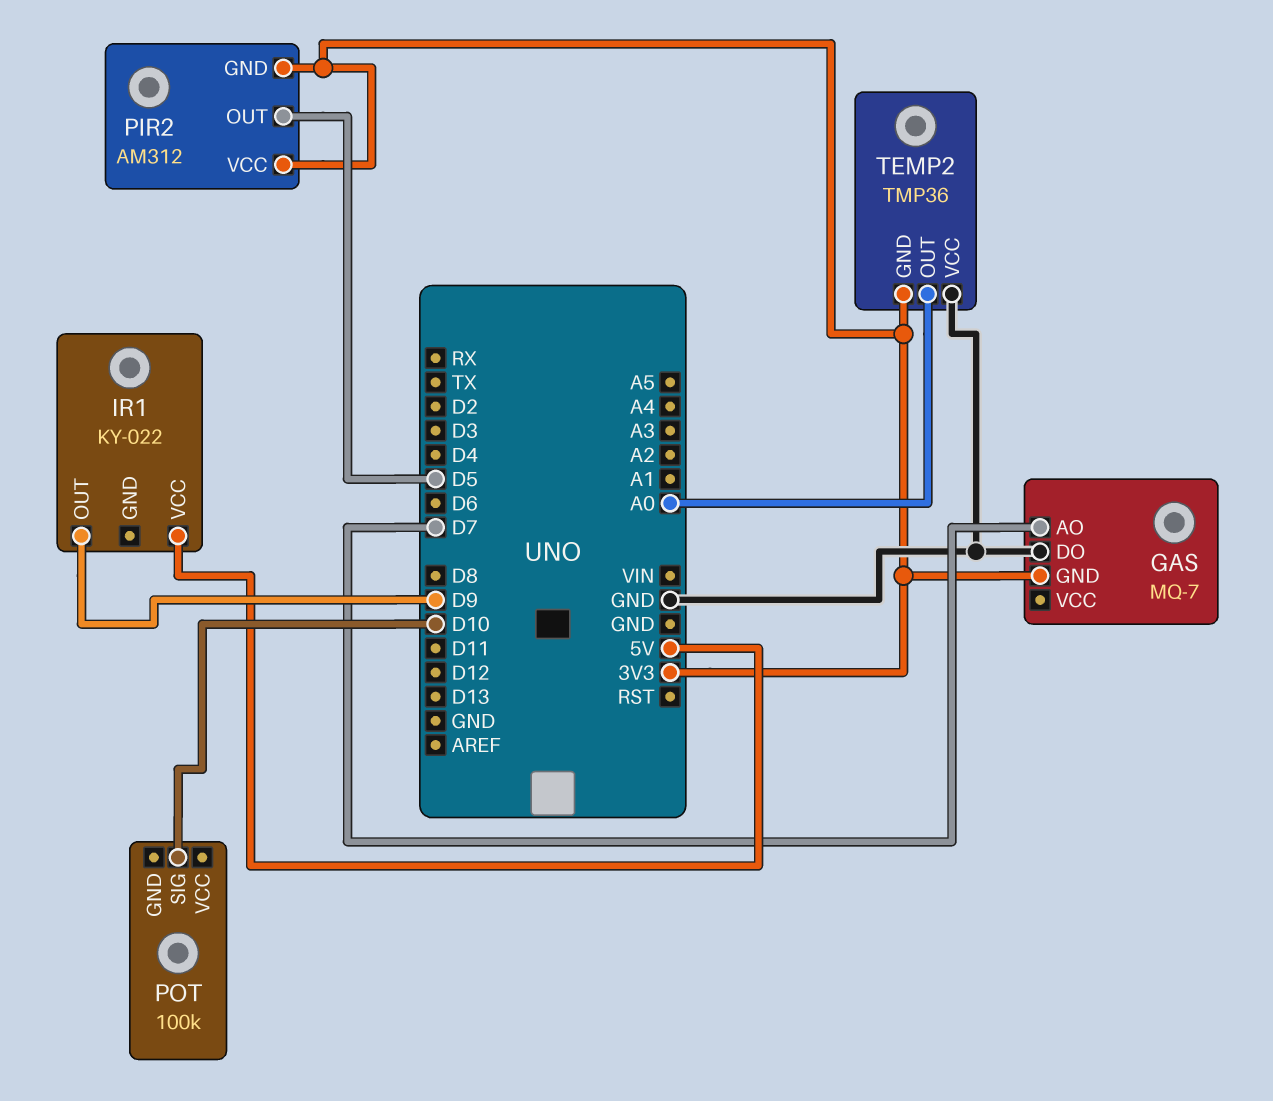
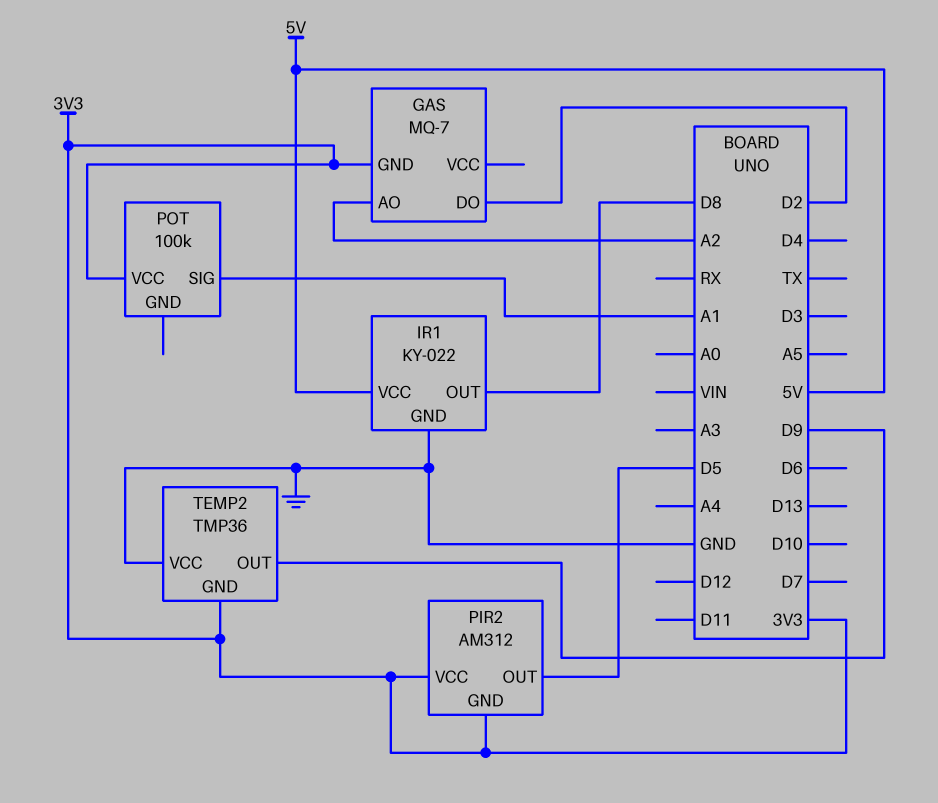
GAS pin AO: D7 -> A2
GAS pin DO: GND -> D2
IR1 pin GND: none -> GND
IR1 pin OUT: D9 -> D8
POT pin SIG: D10 -> A1
POT pin VCC: none -> 3V3
TEMP2 pin OUT: A0 -> D9

